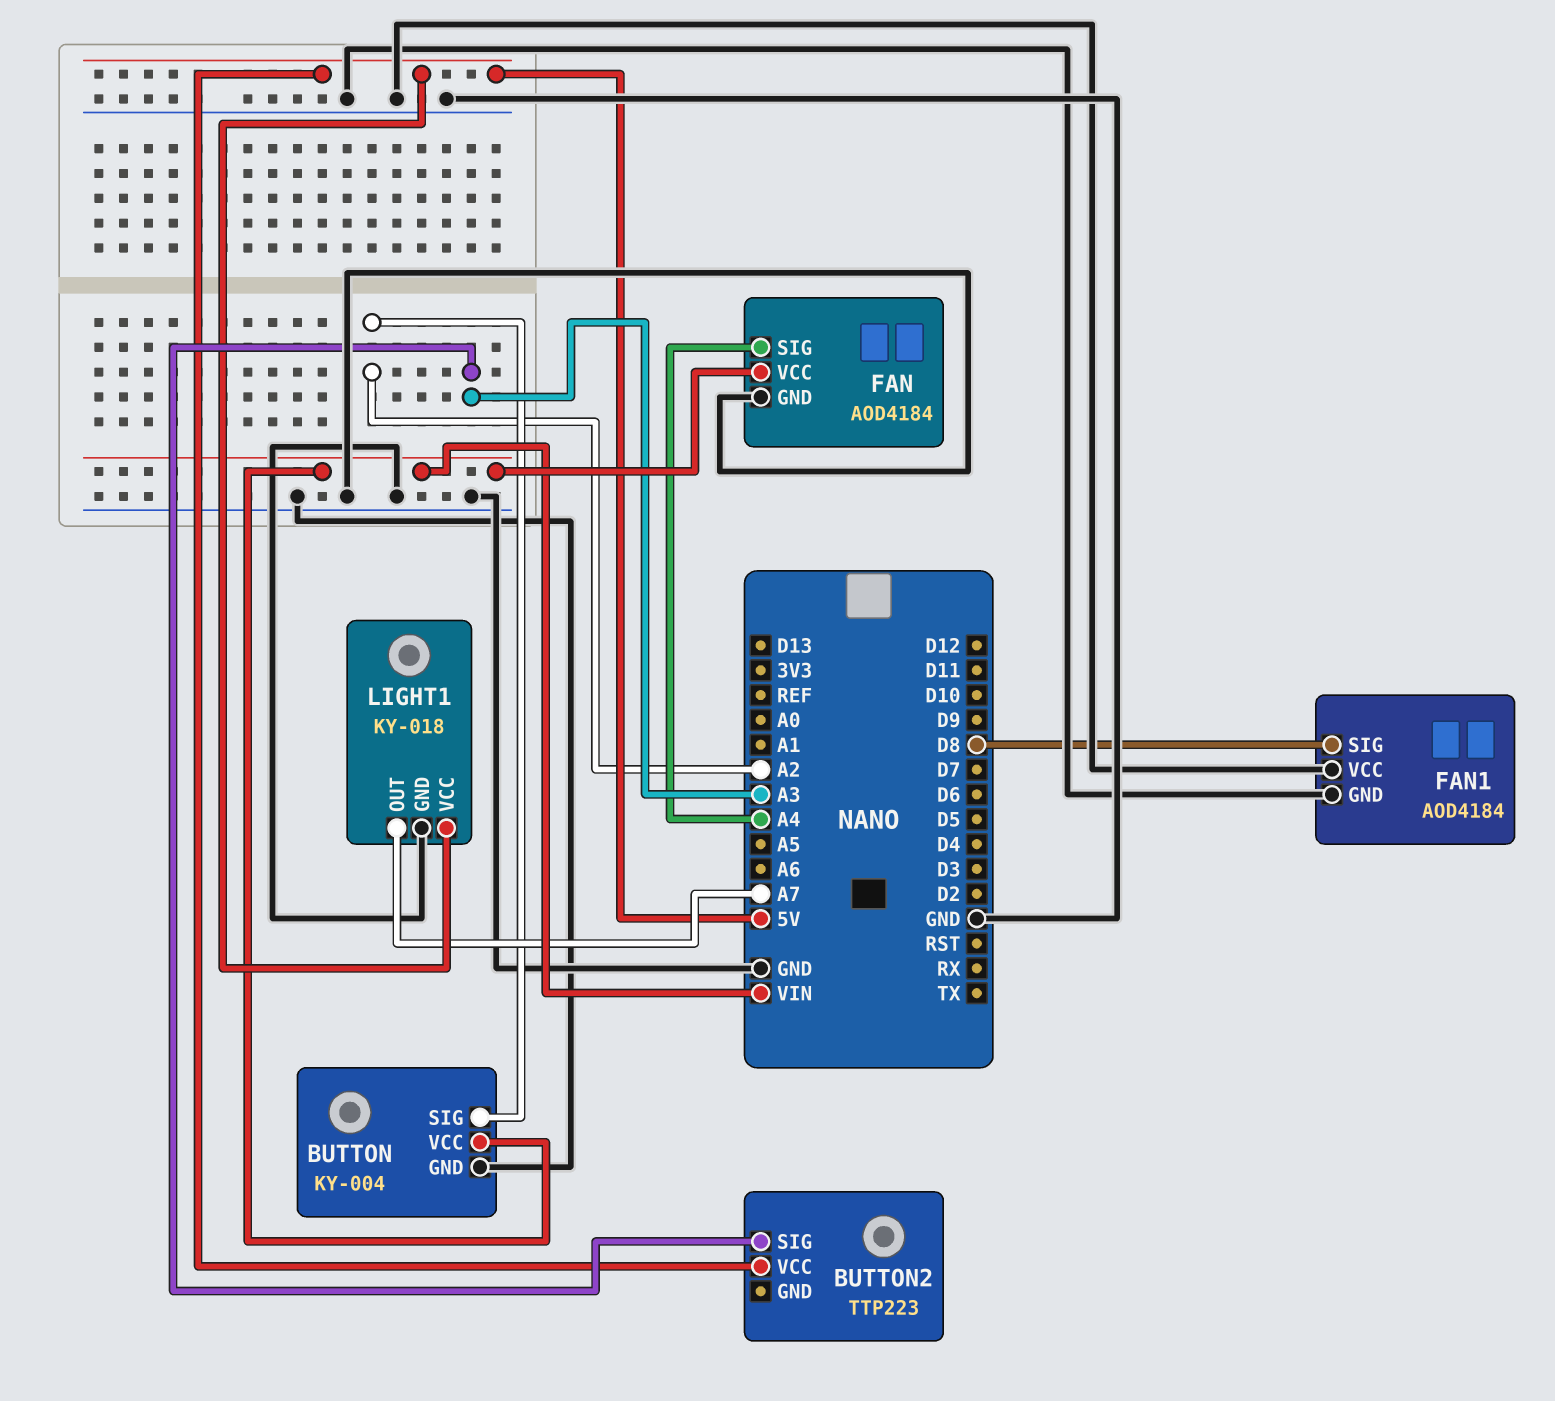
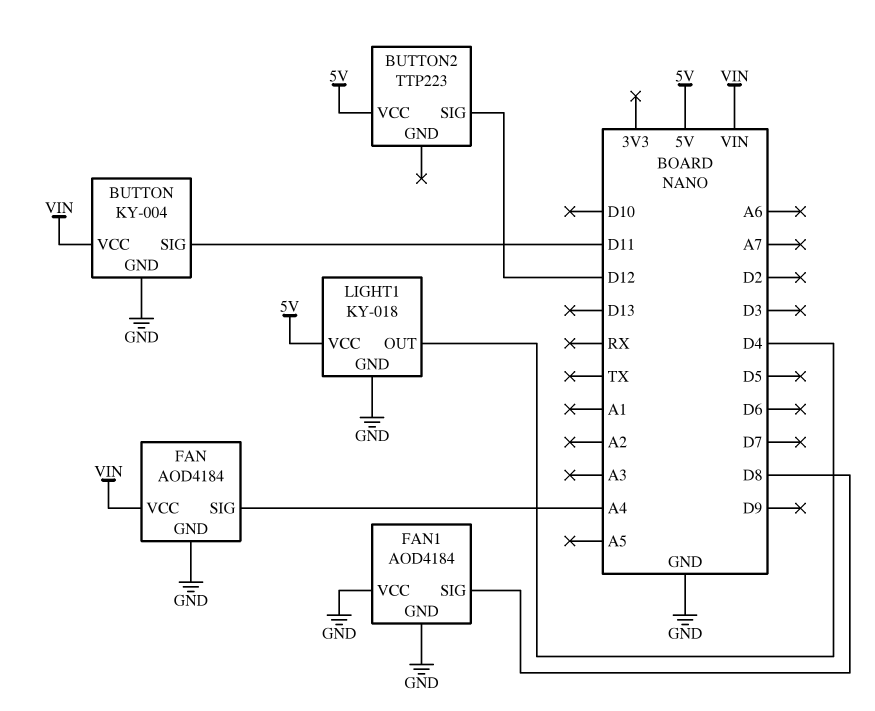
BUTTON pin SIG: A2 -> D11
BUTTON2 pin SIG: A3 -> D12
LIGHT1 pin OUT: A7 -> D4

